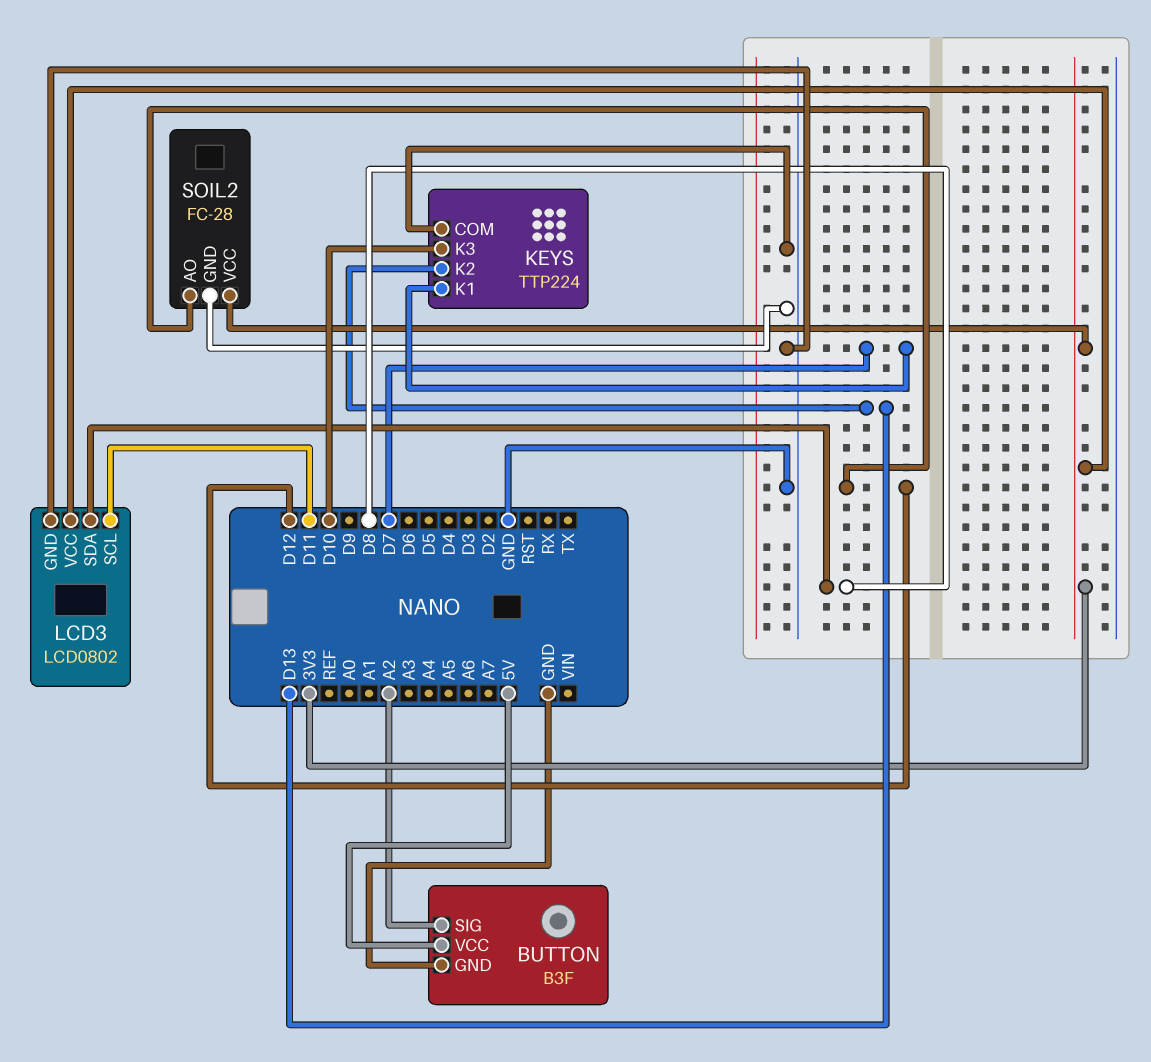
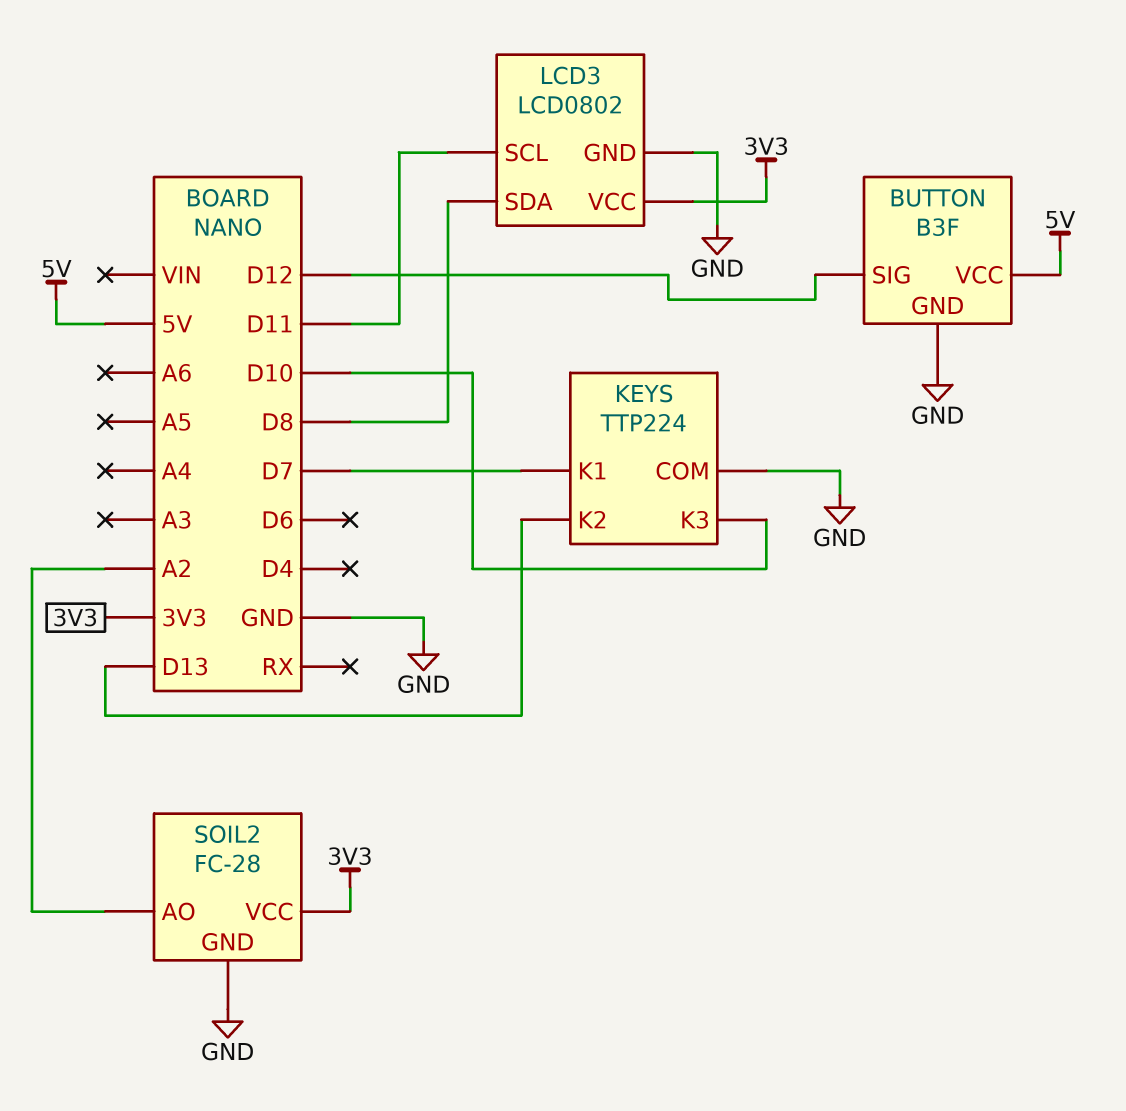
BUTTON pin SIG: A2 -> D12
SOIL2 pin AO: D12 -> A2

